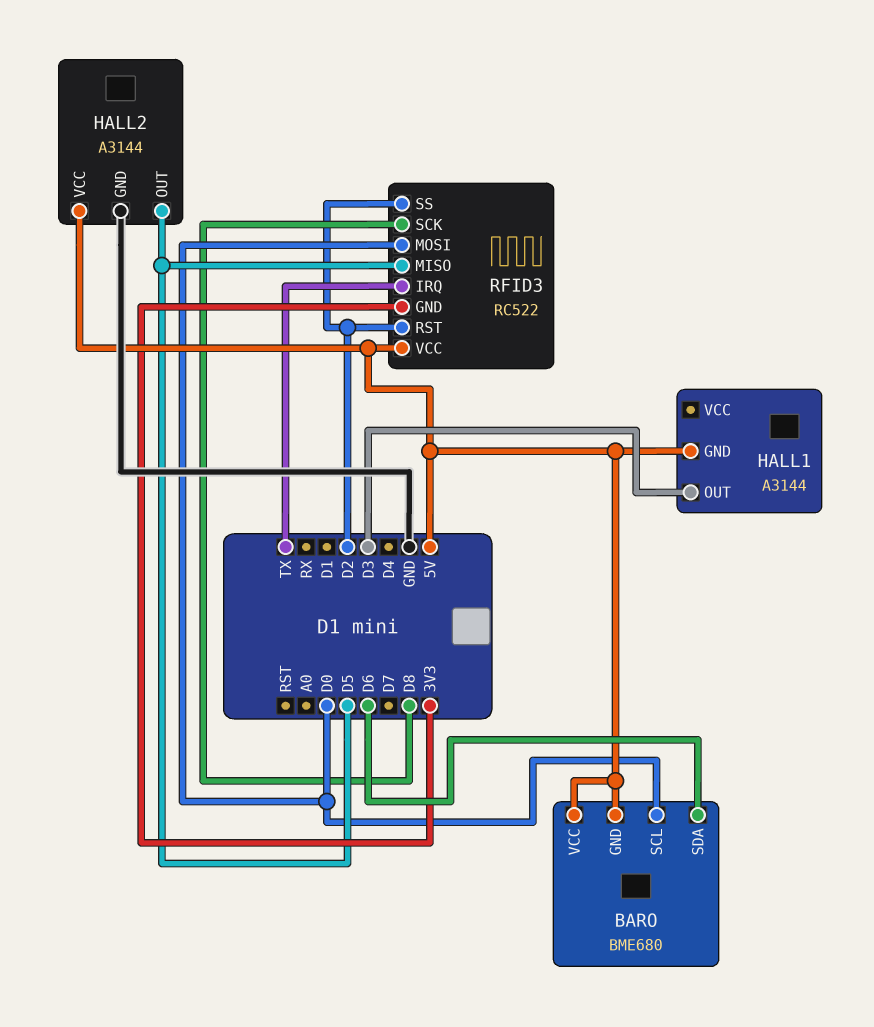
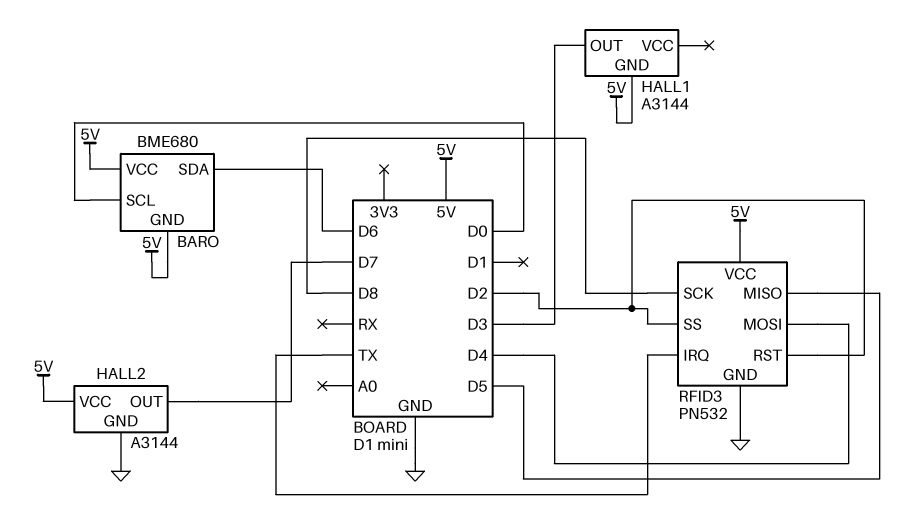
HALL2 pin OUT: D5 -> D7
RFID3: RC522 -> PN532
RFID3 pin GND: 3V3 -> GND
RFID3 pin MOSI: D0 -> D4

